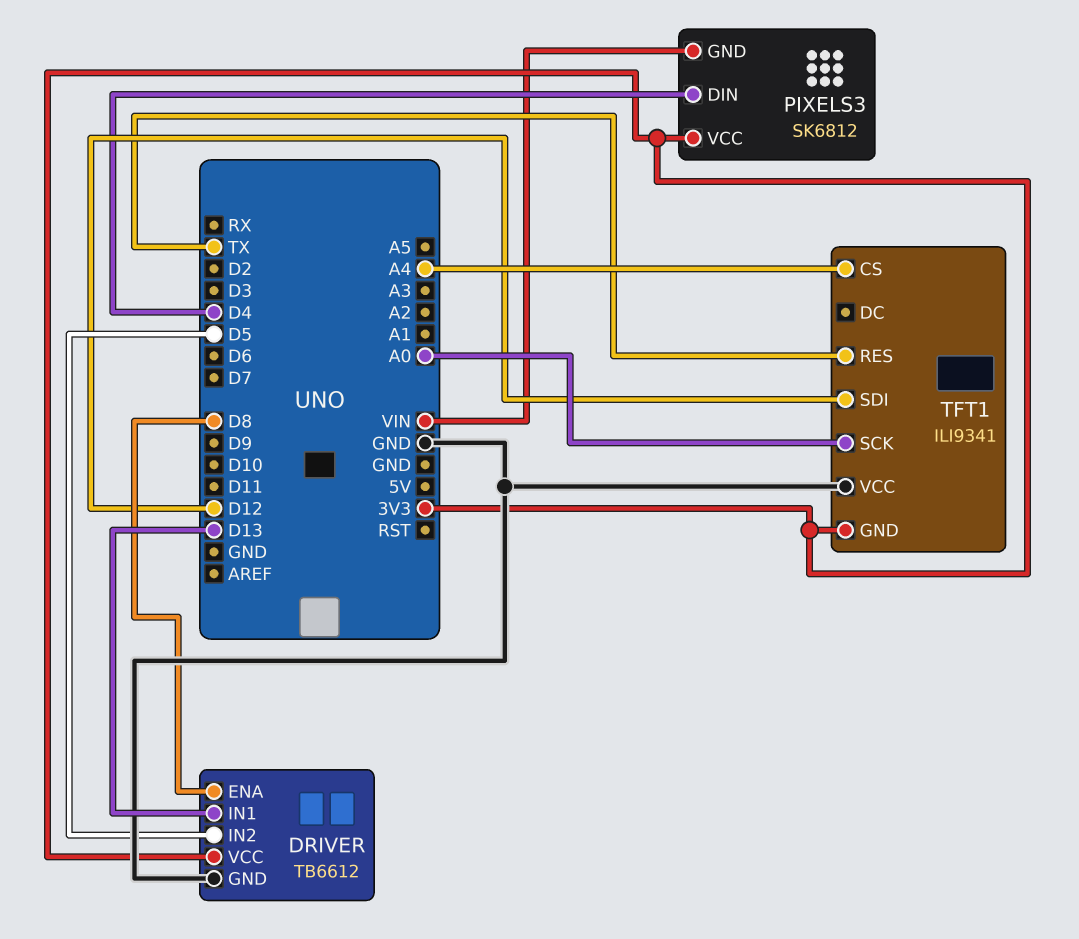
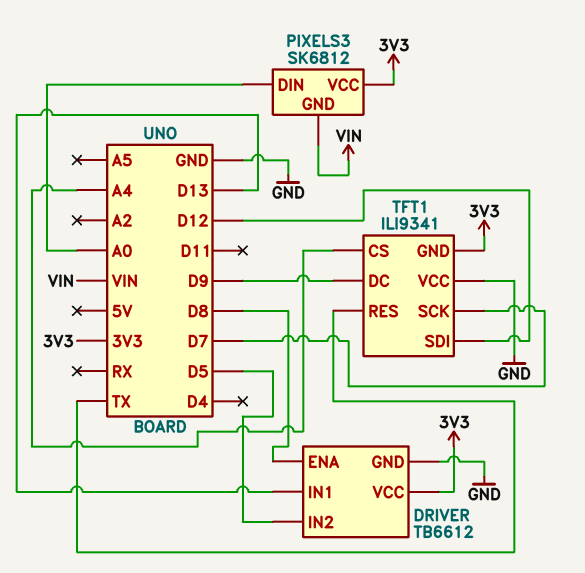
PIXELS3 pin DIN: D4 -> A0
TFT1 pin DC: none -> D9
TFT1 pin SCK: A0 -> D7

